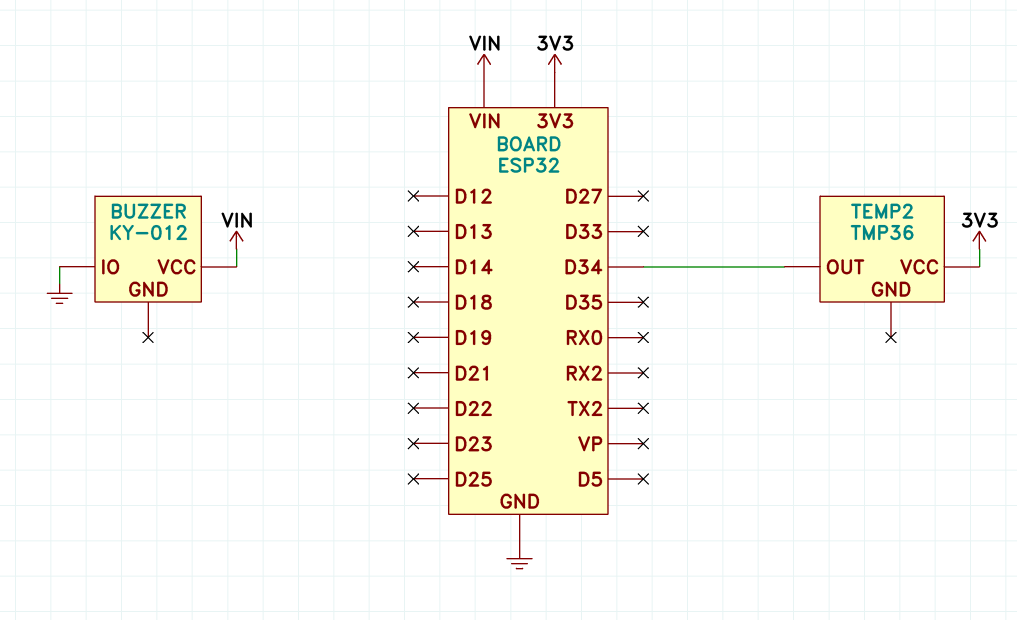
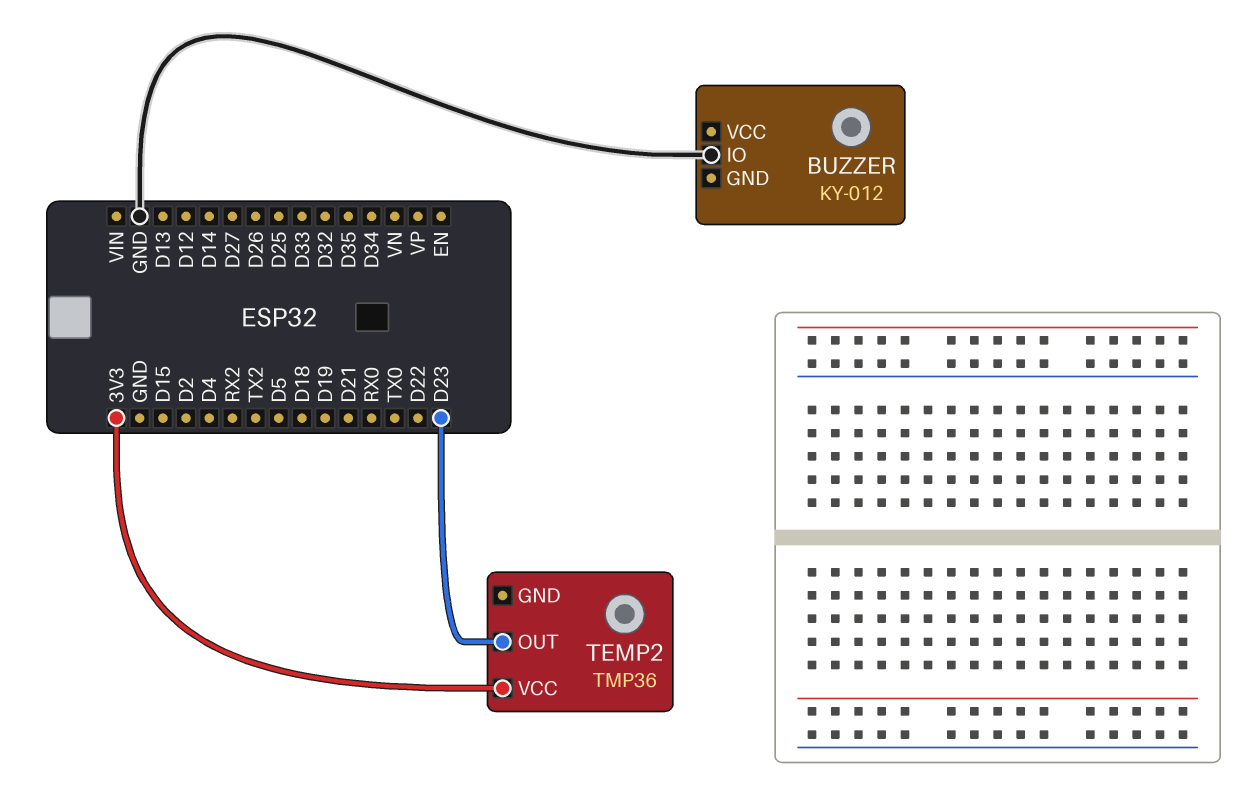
BUZZER pin VCC: VIN -> none
TEMP2 pin OUT: D34 -> D23

